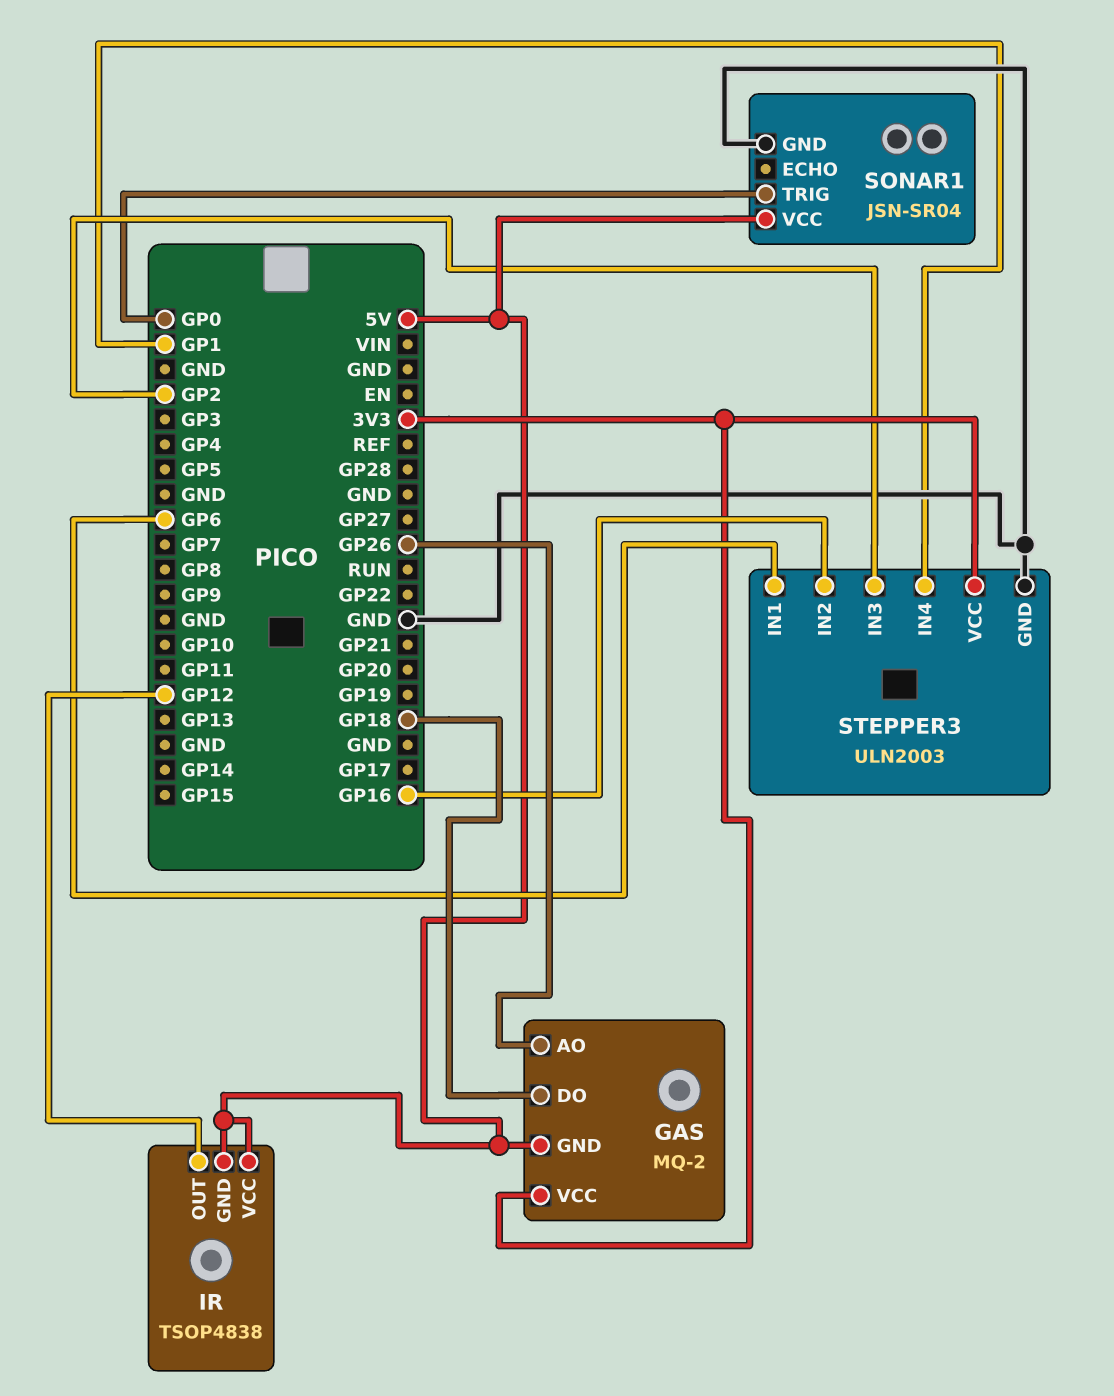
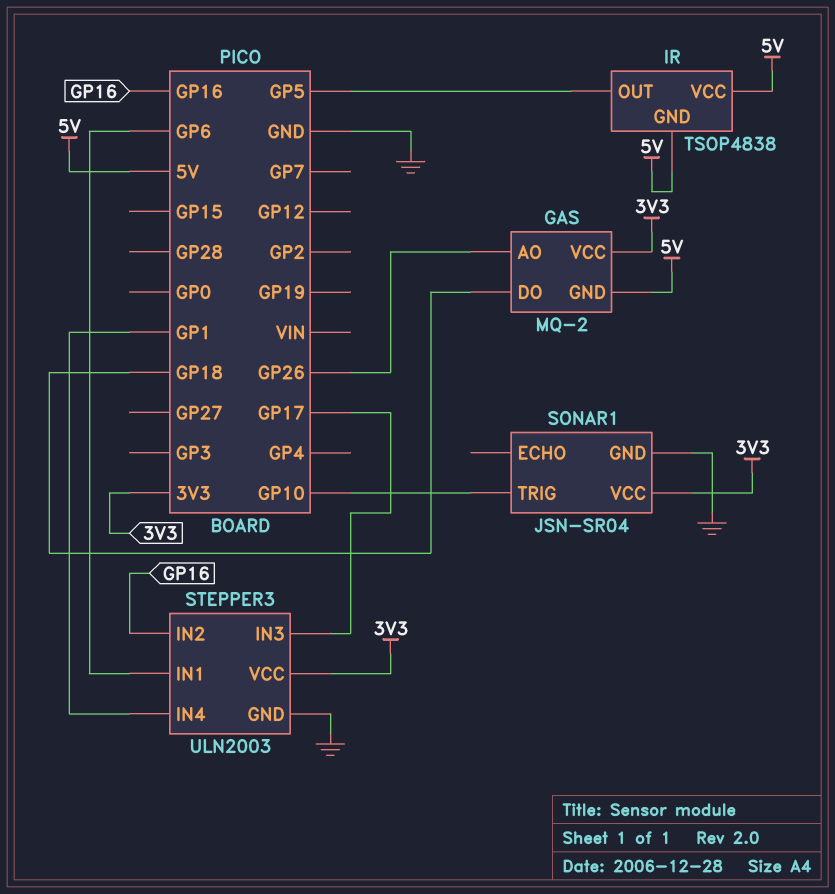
IR pin OUT: GP12 -> GP5
SONAR1 pin TRIG: GP0 -> GP10
SONAR1 pin VCC: 5V -> 3V3
STEPPER3 pin IN3: GP2 -> GP17

